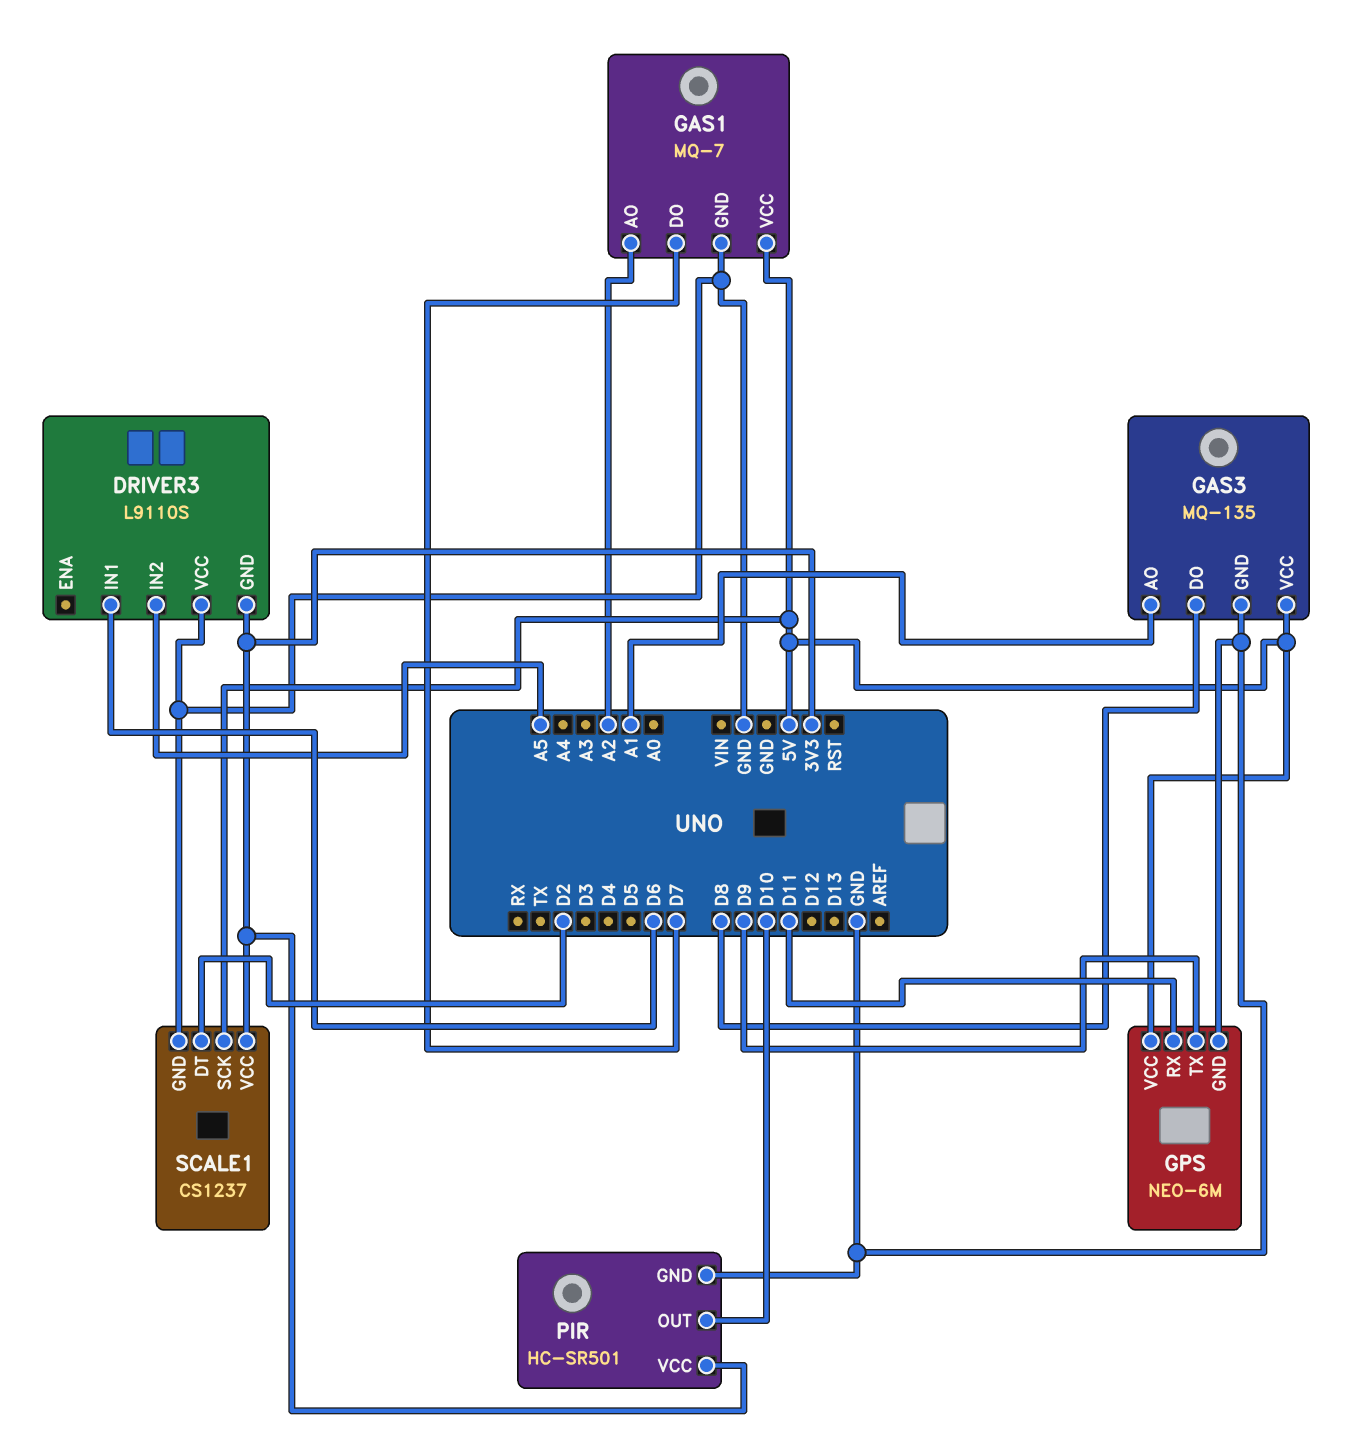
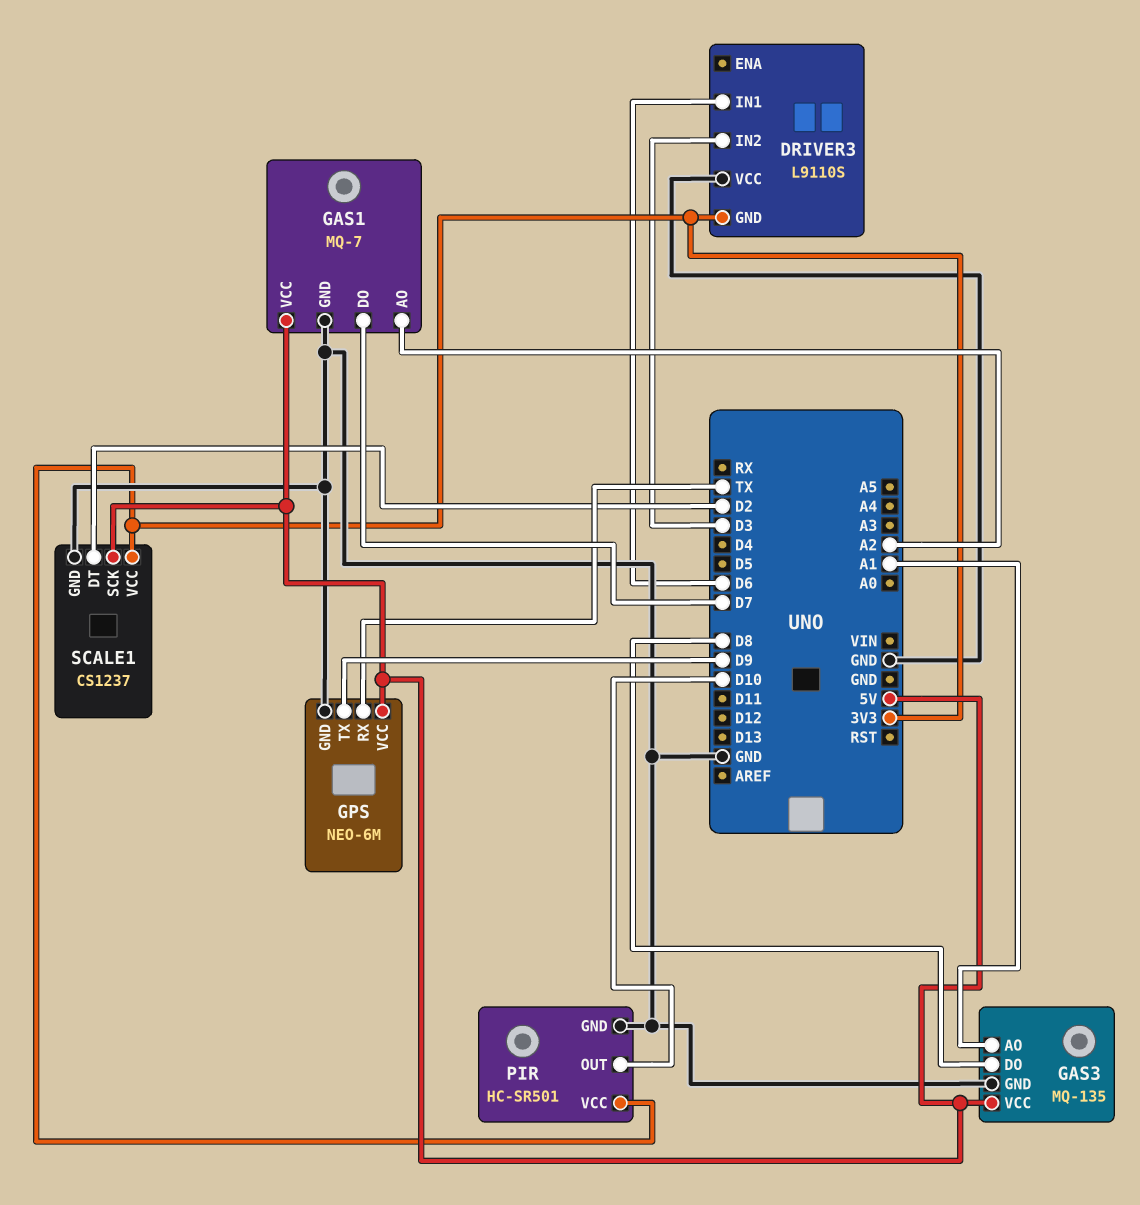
DRIVER3 pin IN2: A5 -> D3
GPS pin RX: D11 -> TX

